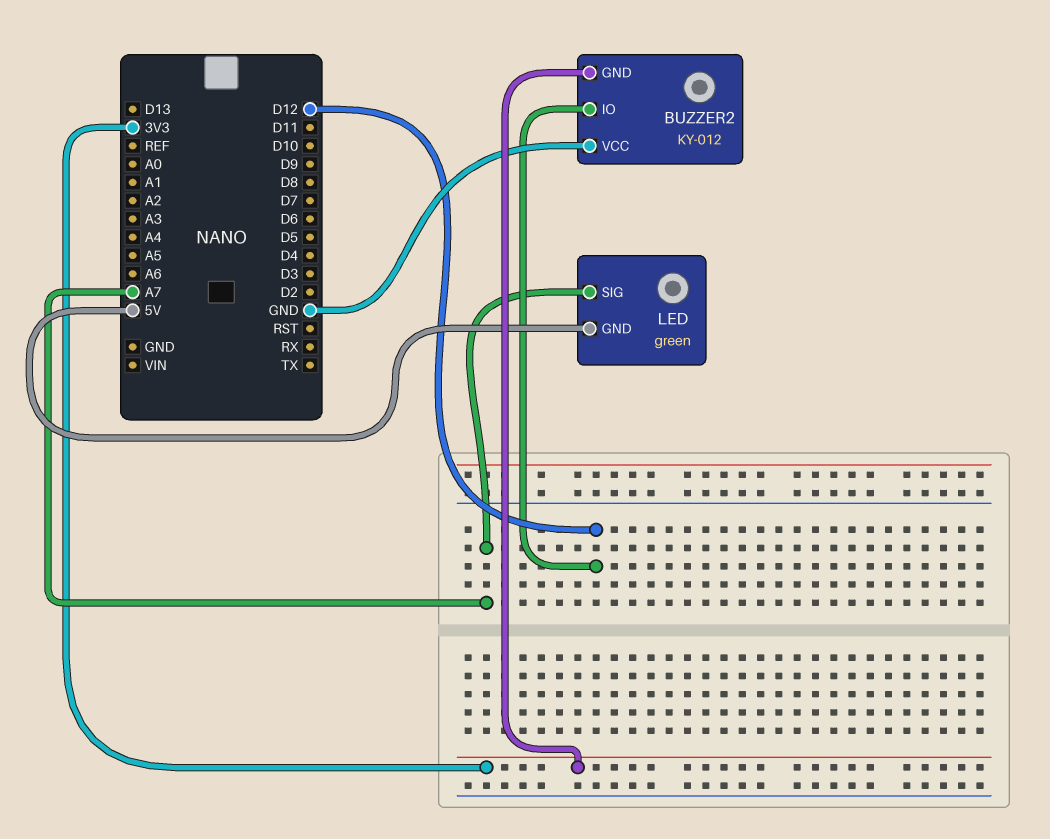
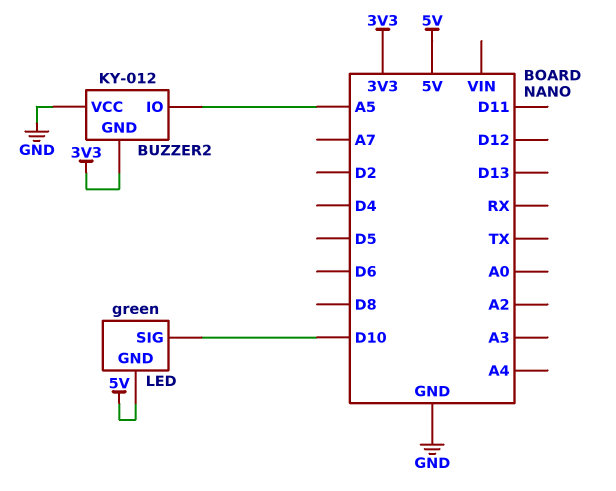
BUZZER2 pin IO: D12 -> A5
LED pin SIG: A7 -> D10

